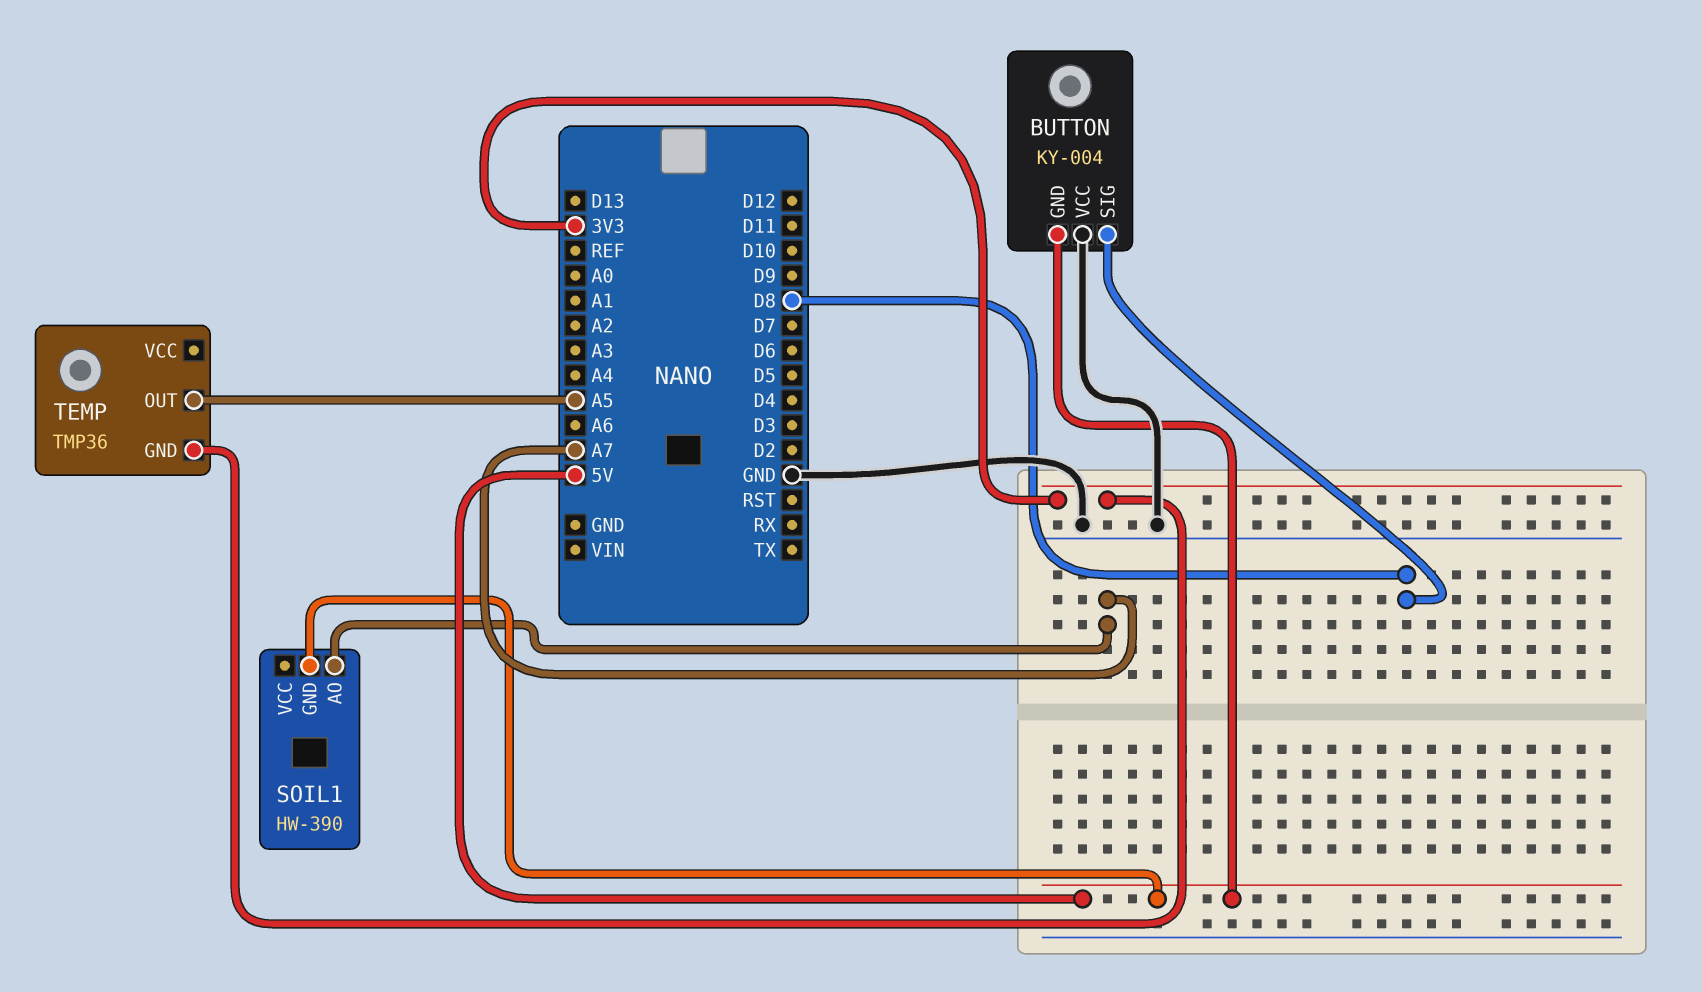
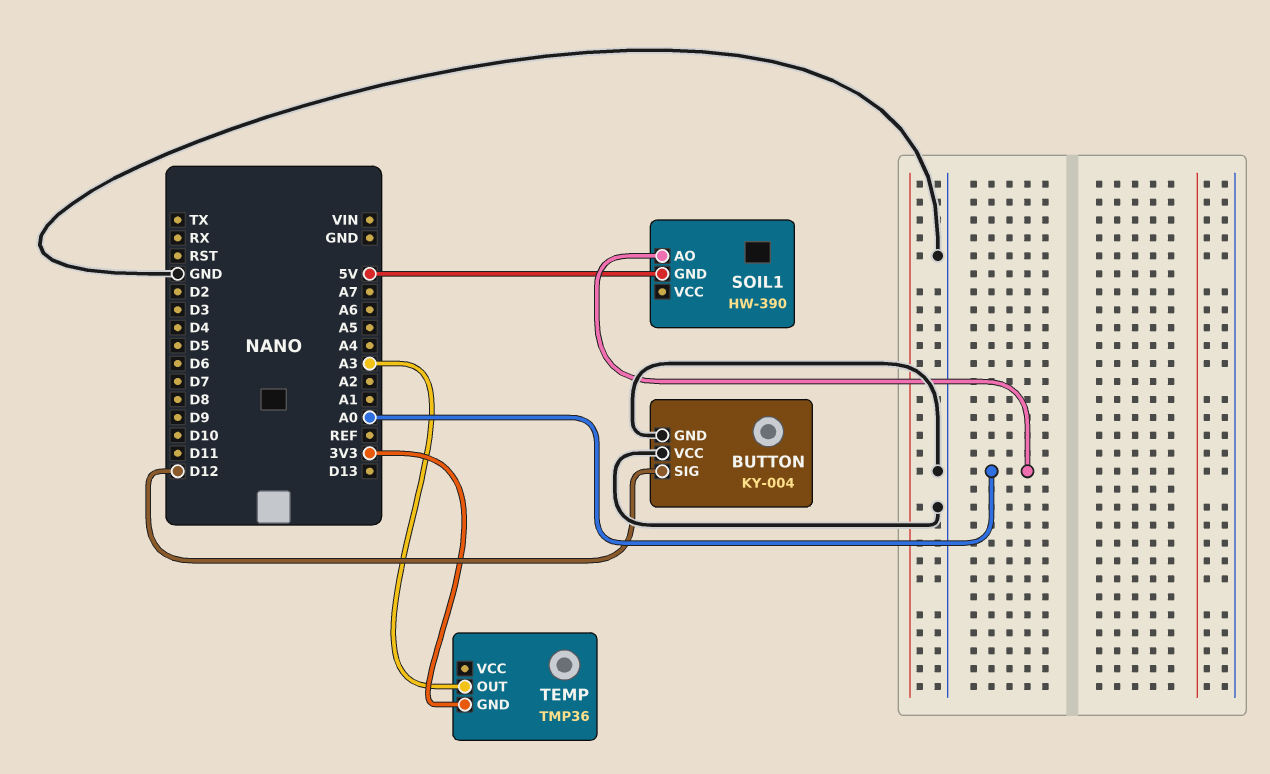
BUTTON pin GND: 5V -> GND
BUTTON pin SIG: D8 -> D12
SOIL1 pin AO: A7 -> A0
TEMP pin OUT: A5 -> A3

